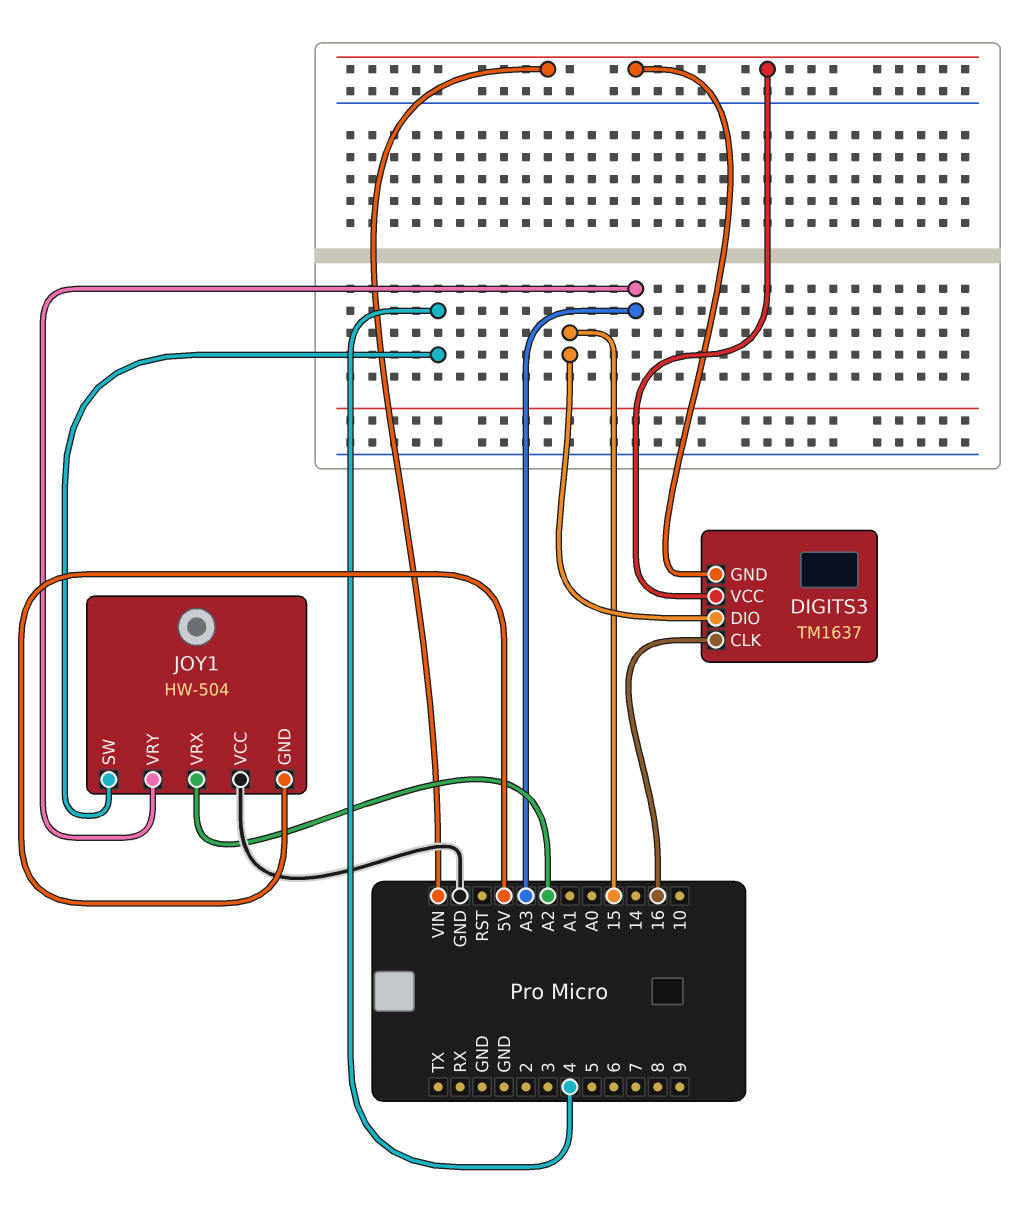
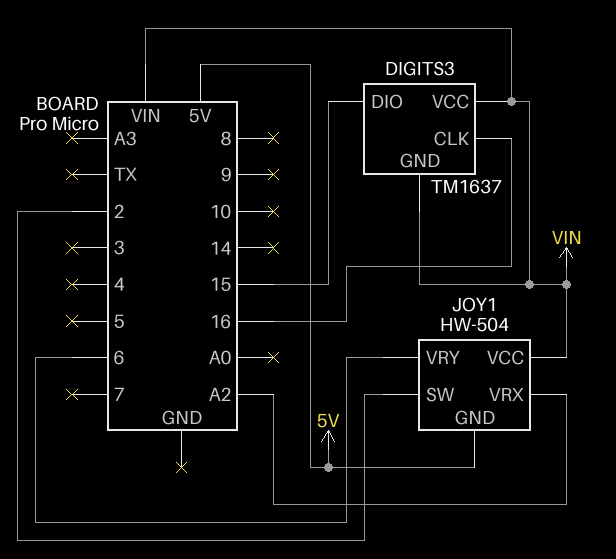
JOY1 pin SW: 4 -> 2
JOY1 pin VCC: GND -> VIN
JOY1 pin VRY: A3 -> 6

